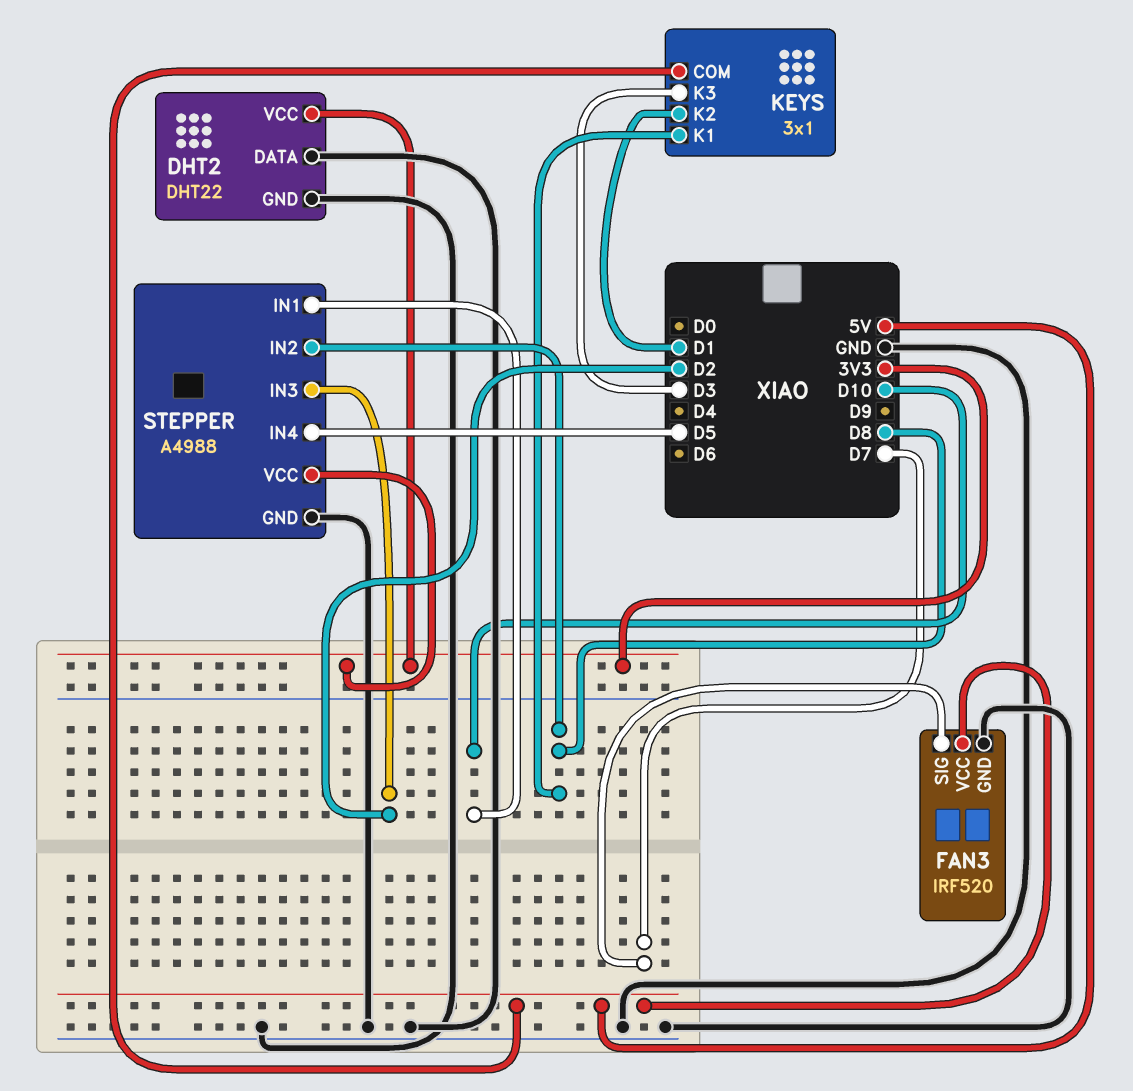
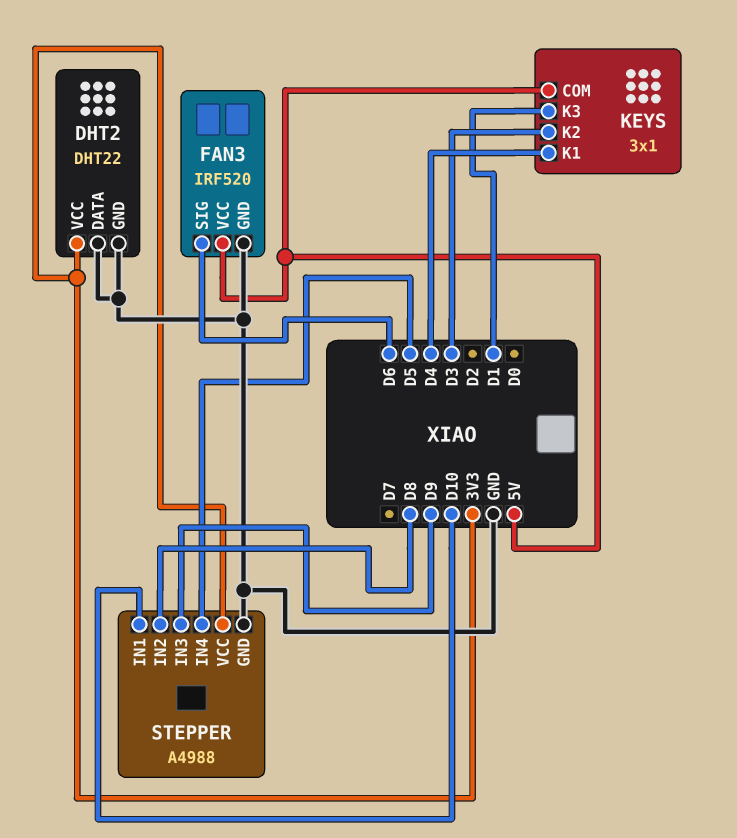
FAN3 pin SIG: D7 -> D6
KEYS pin K1: D8 -> D4
KEYS pin K2: D1 -> D3
KEYS pin K3: D3 -> D1
STEPPER pin IN3: D2 -> D9

